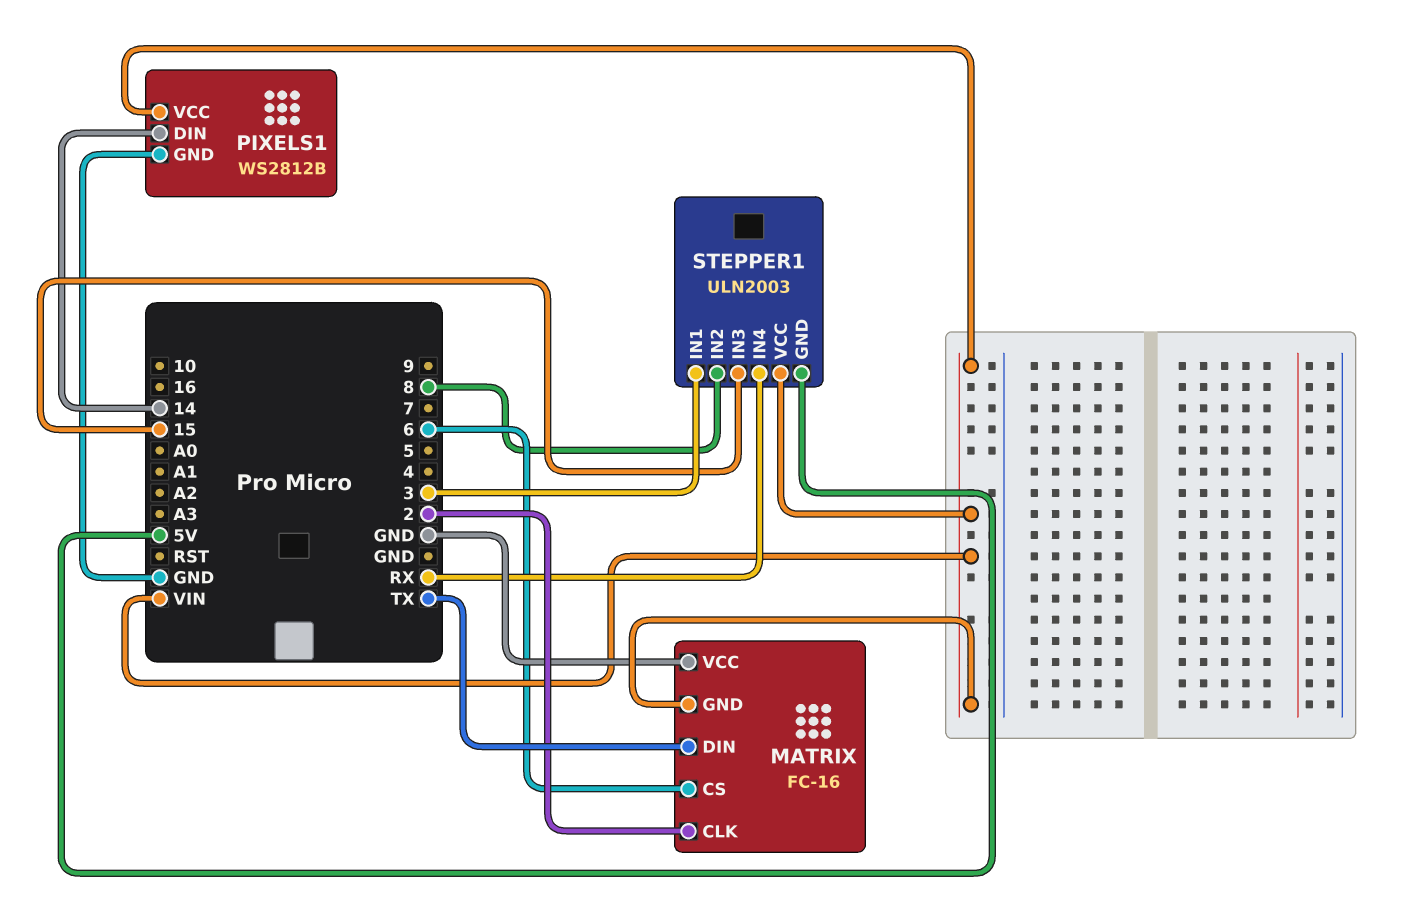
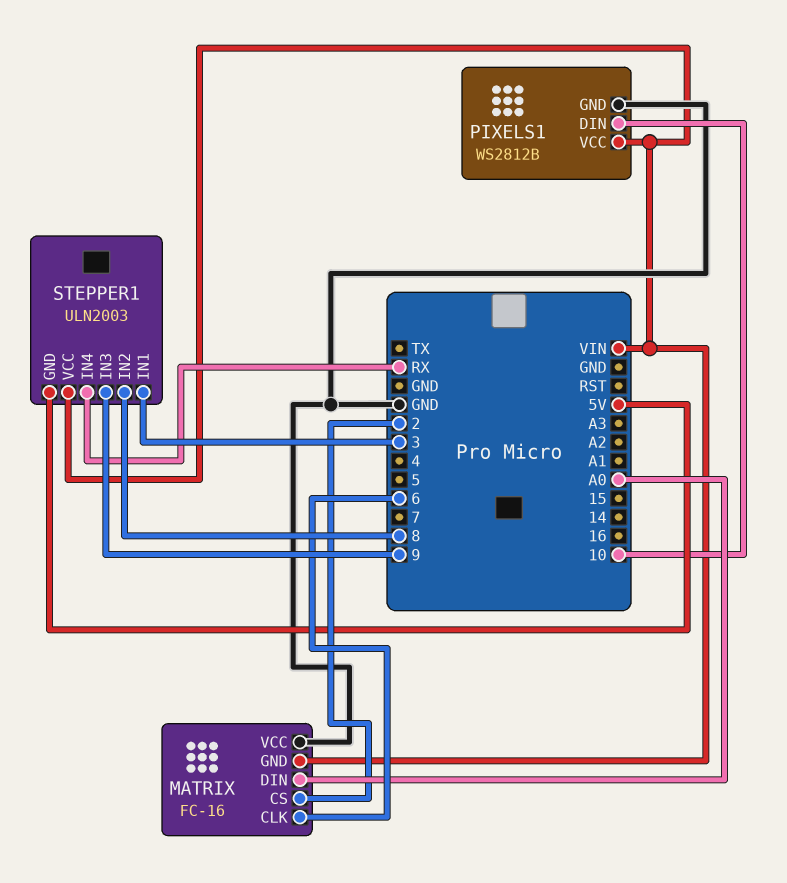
MATRIX pin CLK: 2 -> 6
MATRIX pin CS: 6 -> 2
MATRIX pin DIN: TX -> A0
PIXELS1 pin DIN: 14 -> 10
STEPPER1 pin IN3: 15 -> 9

